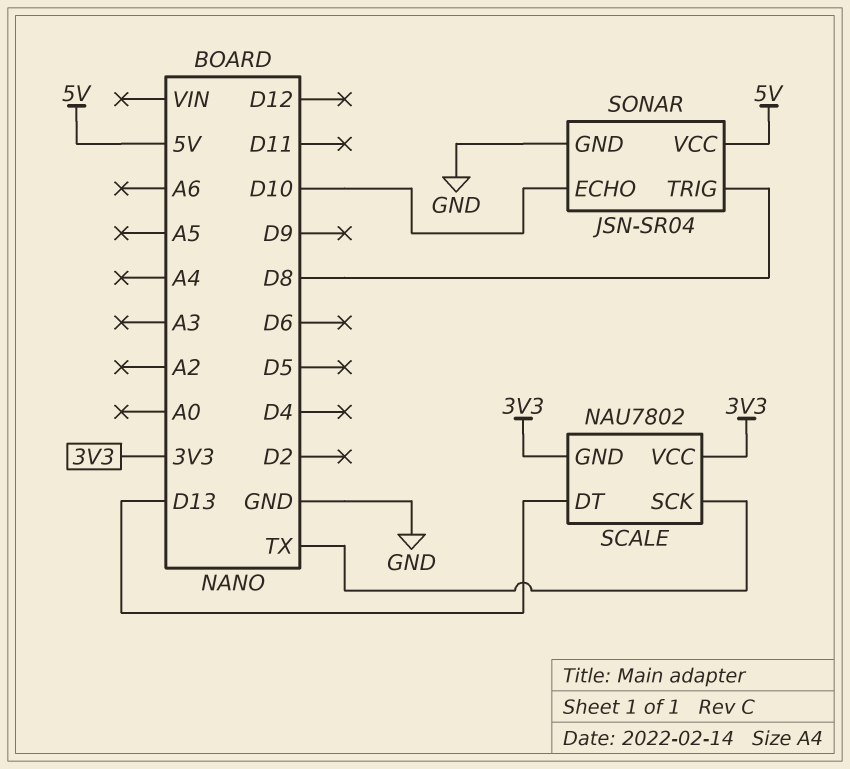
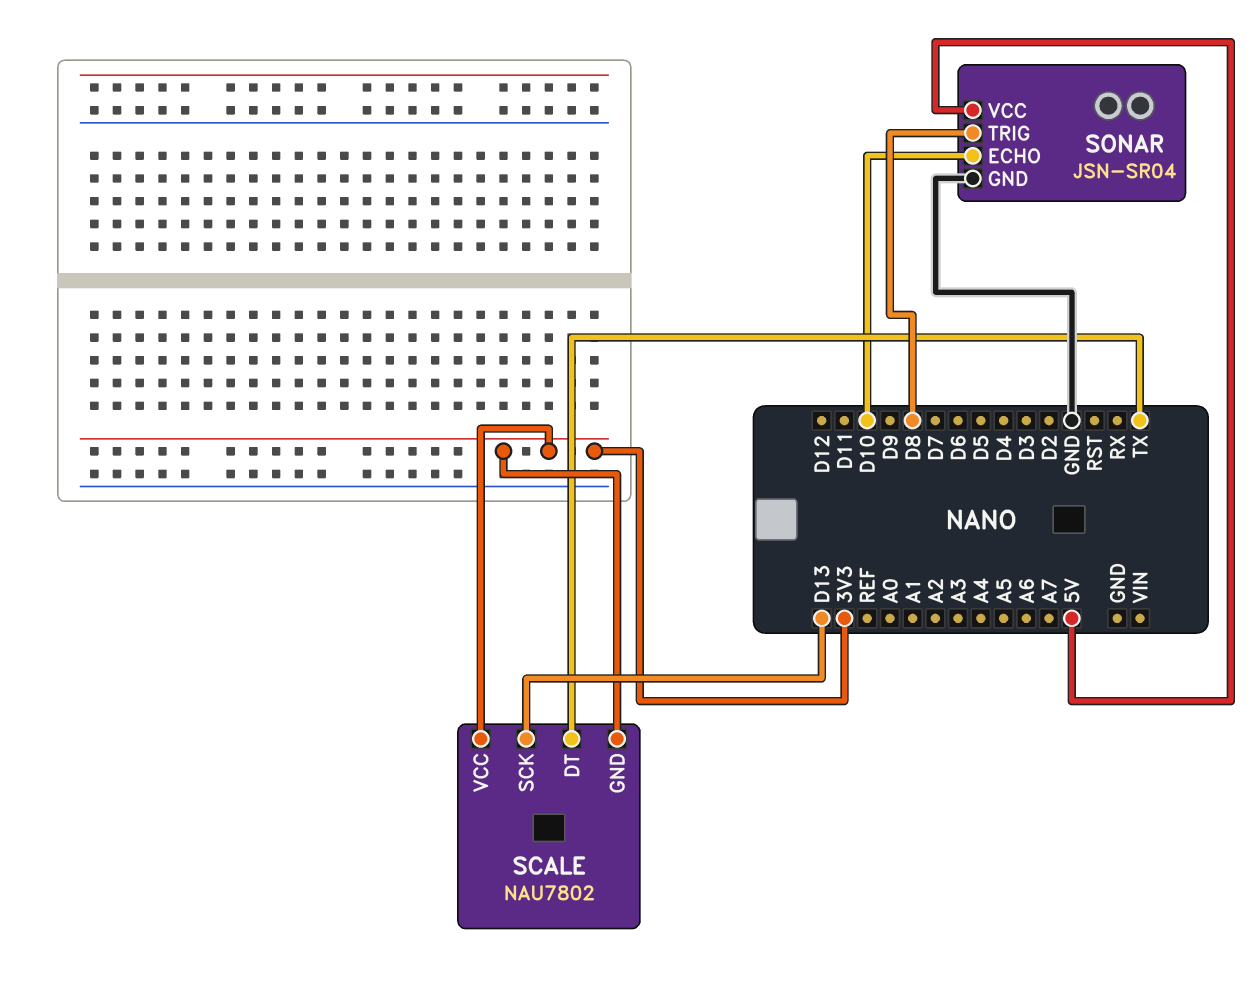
SCALE pin DT: D13 -> TX
SCALE pin SCK: TX -> D13

